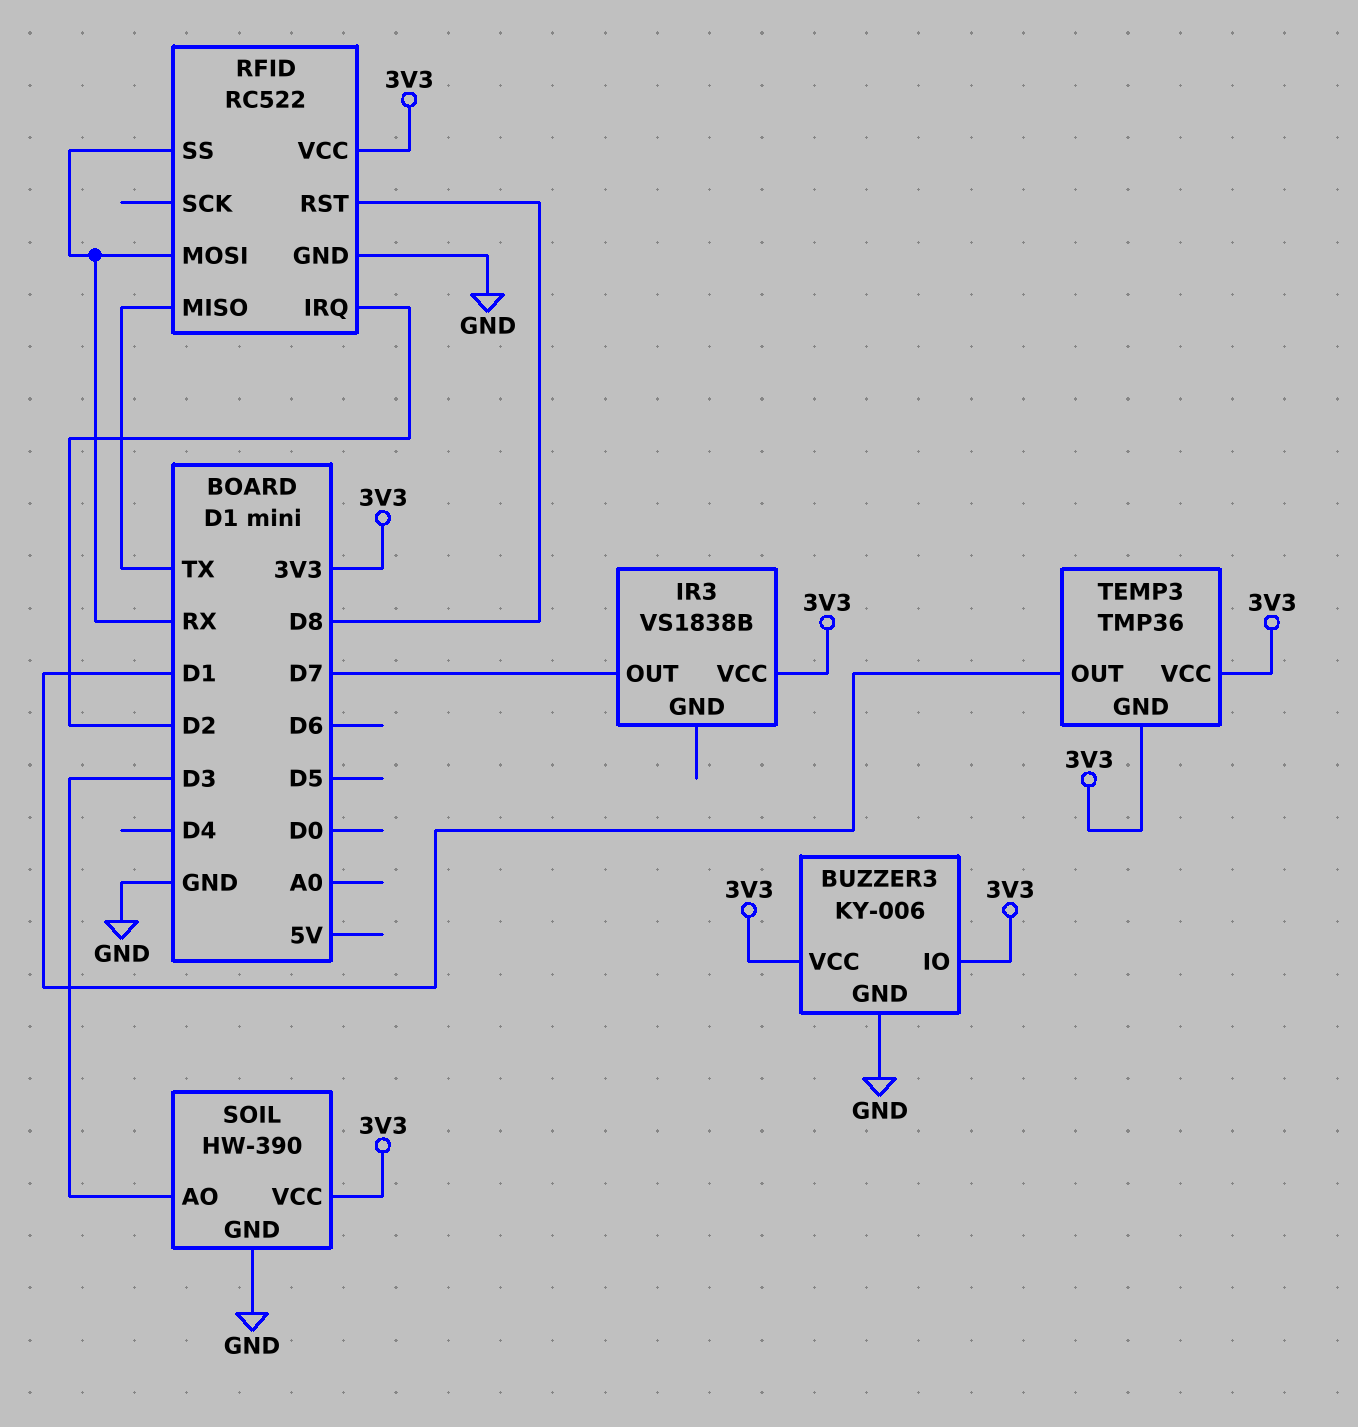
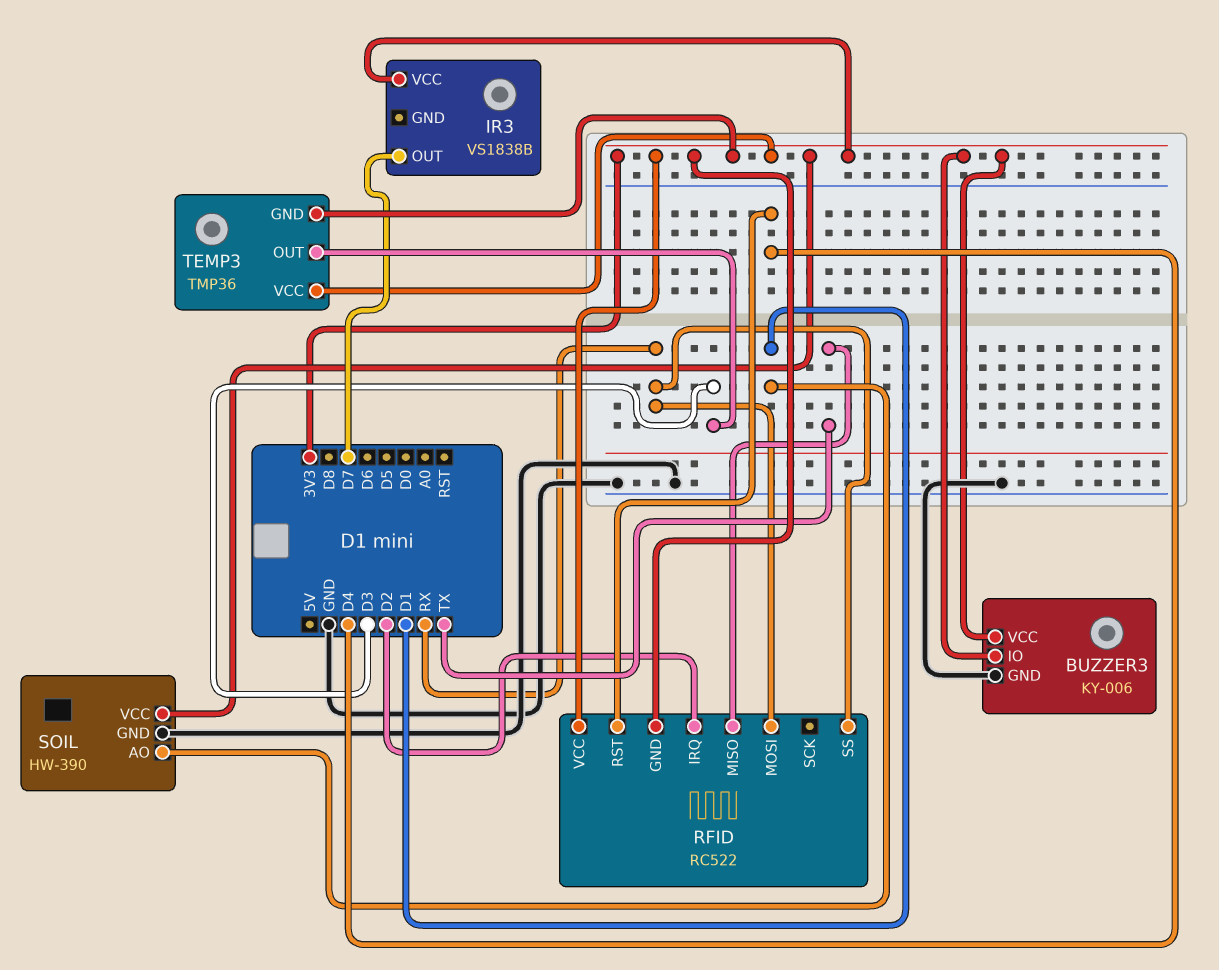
RFID pin GND: GND -> 3V3
RFID pin RST: D8 -> D4
SOIL pin AO: D3 -> D1
TEMP3 pin OUT: D1 -> D3

